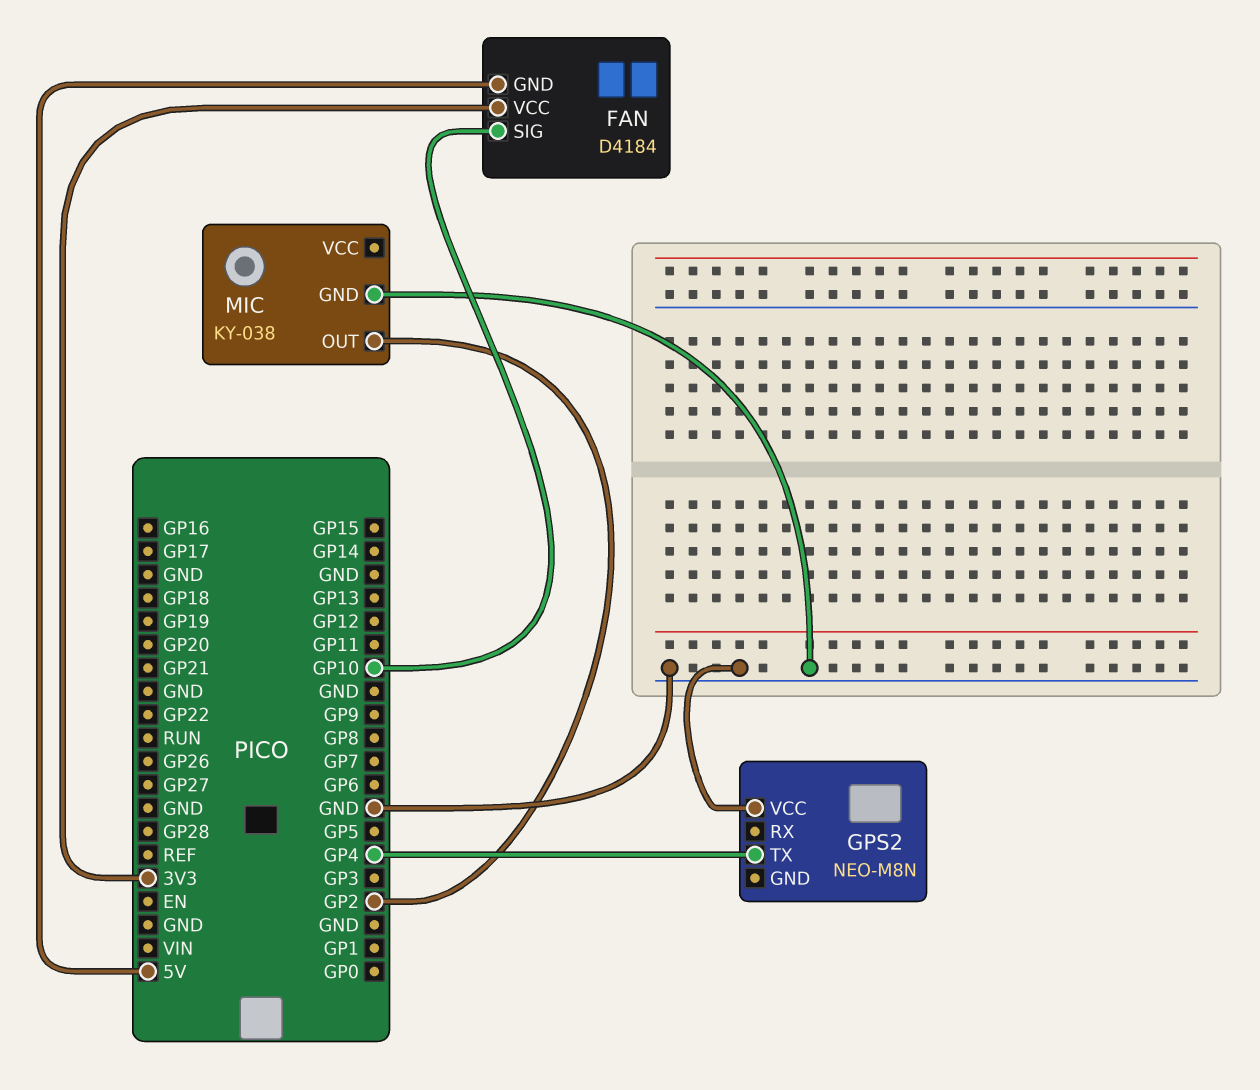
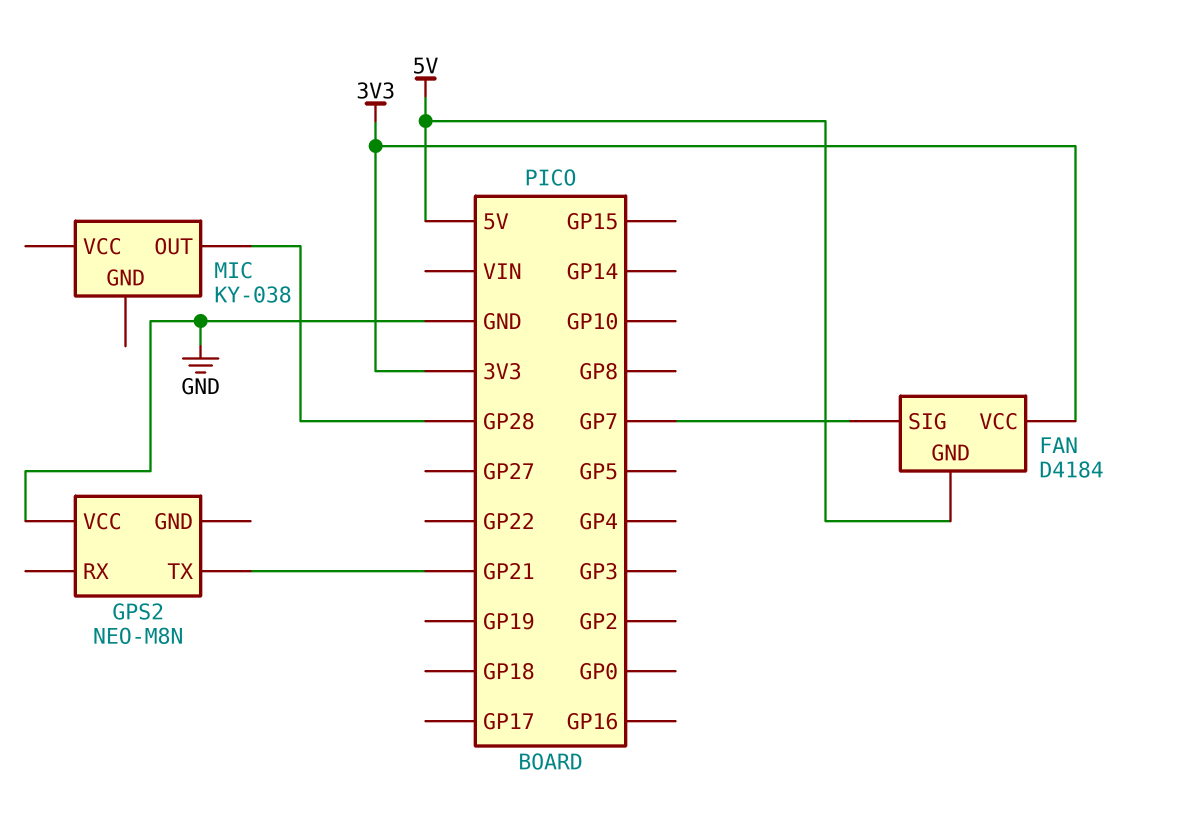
FAN pin SIG: GP10 -> GP7
GPS2 pin TX: GP4 -> GP21
MIC pin GND: GND -> none
MIC pin OUT: GP2 -> GP28

